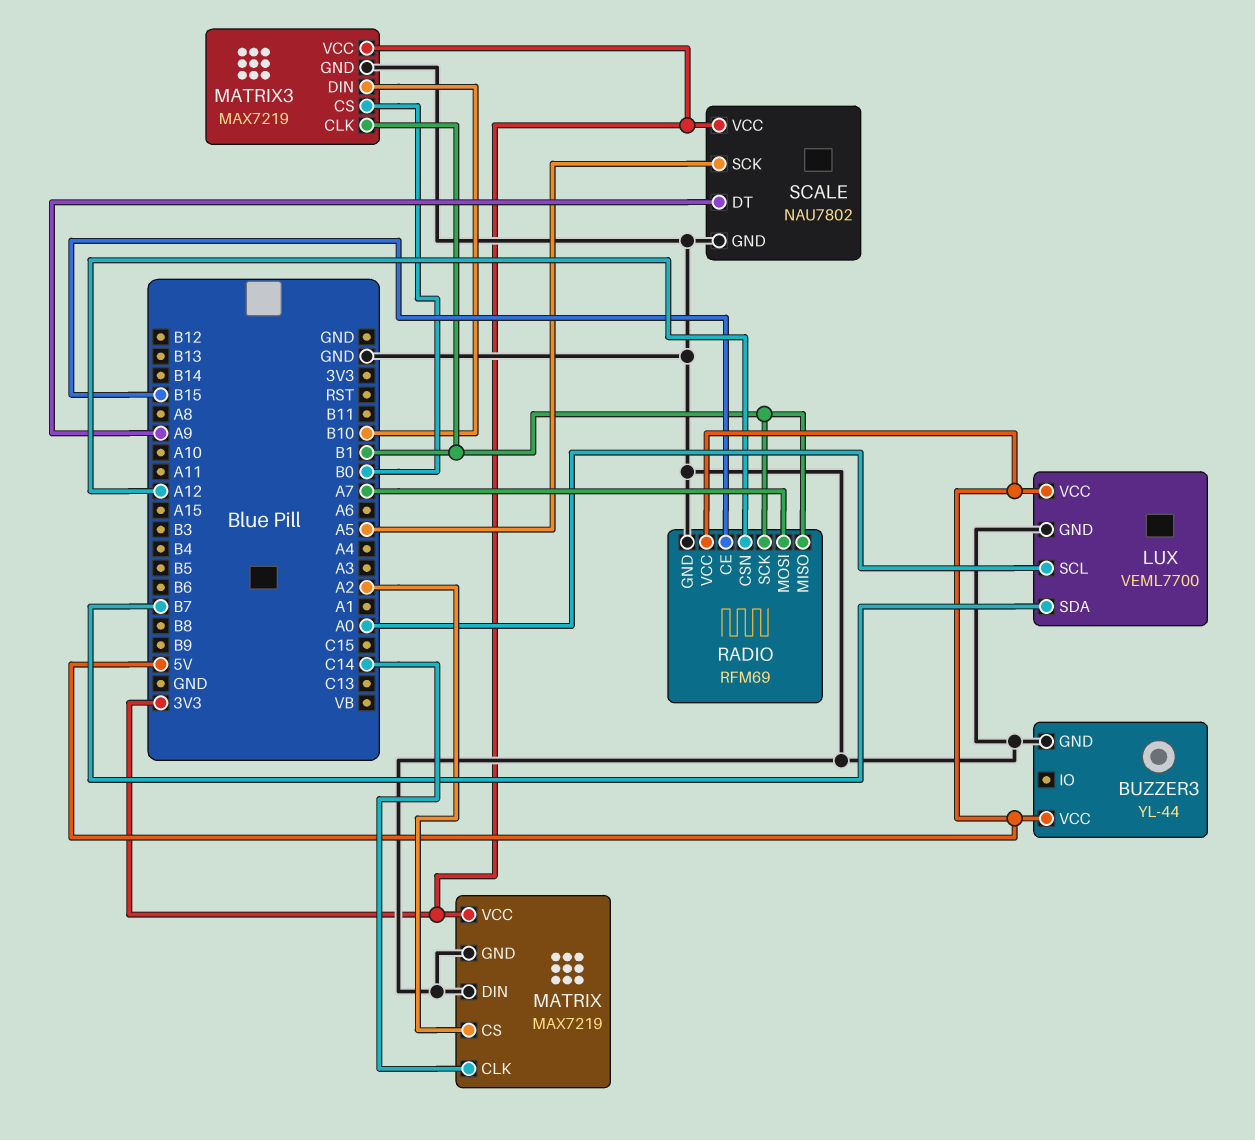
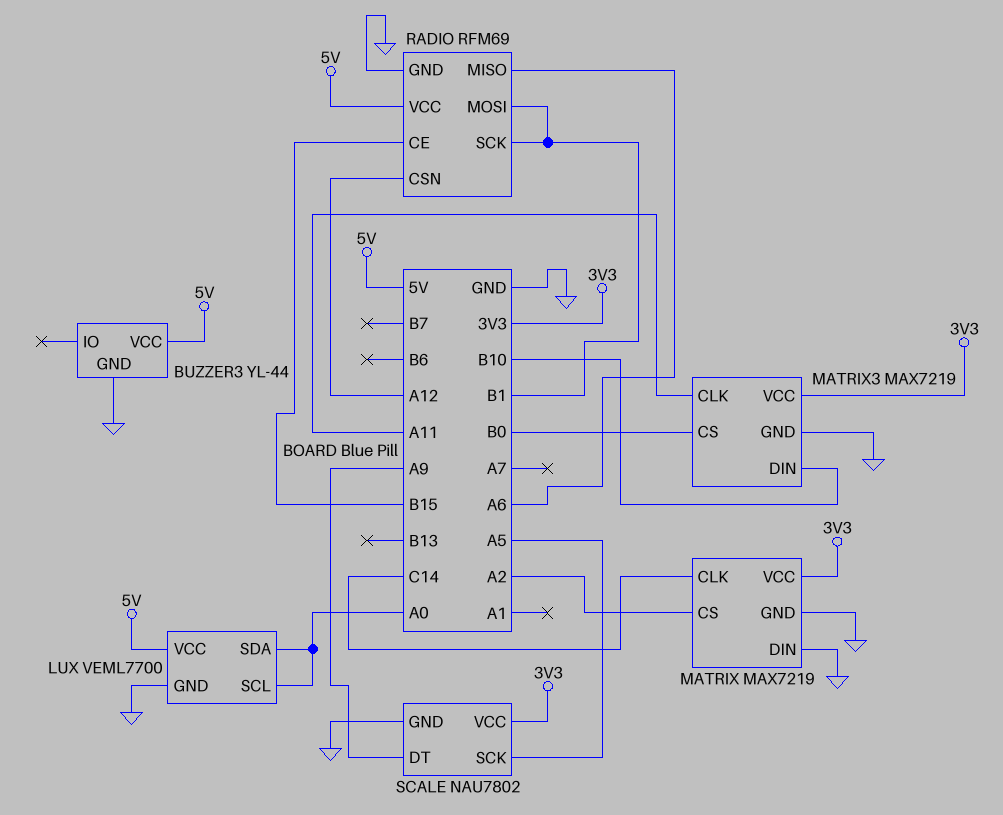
LUX pin SDA: B7 -> A0
MATRIX3 pin CLK: B1 -> A11
RADIO pin MISO: B1 -> A6
RADIO pin MOSI: A7 -> B1

